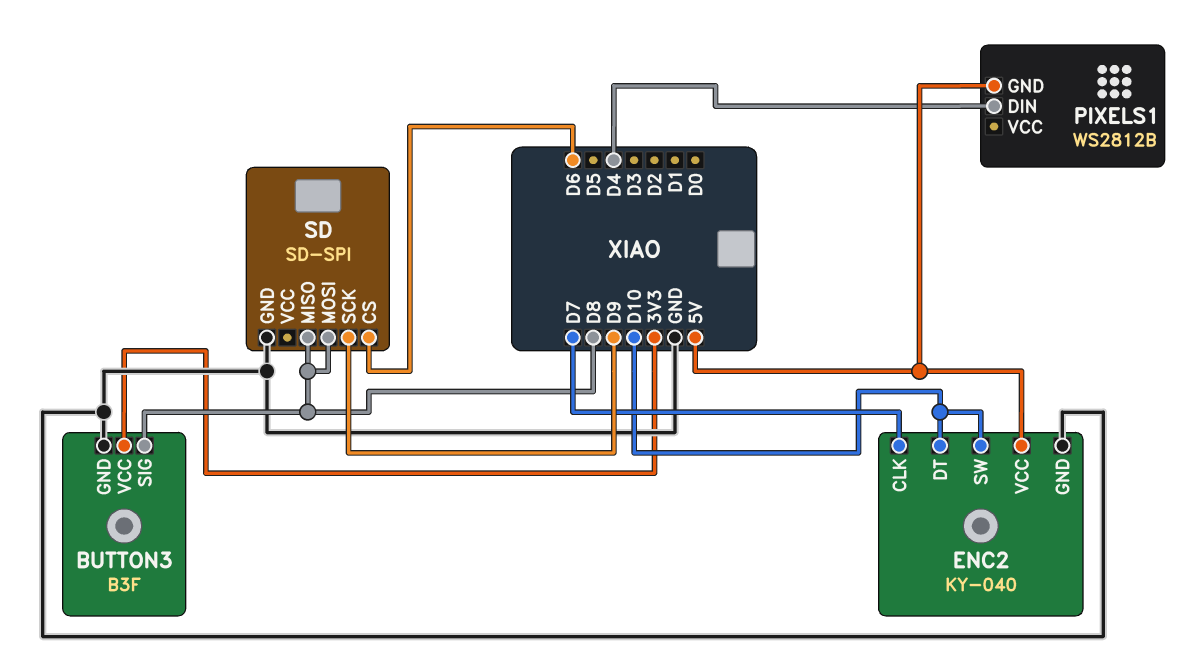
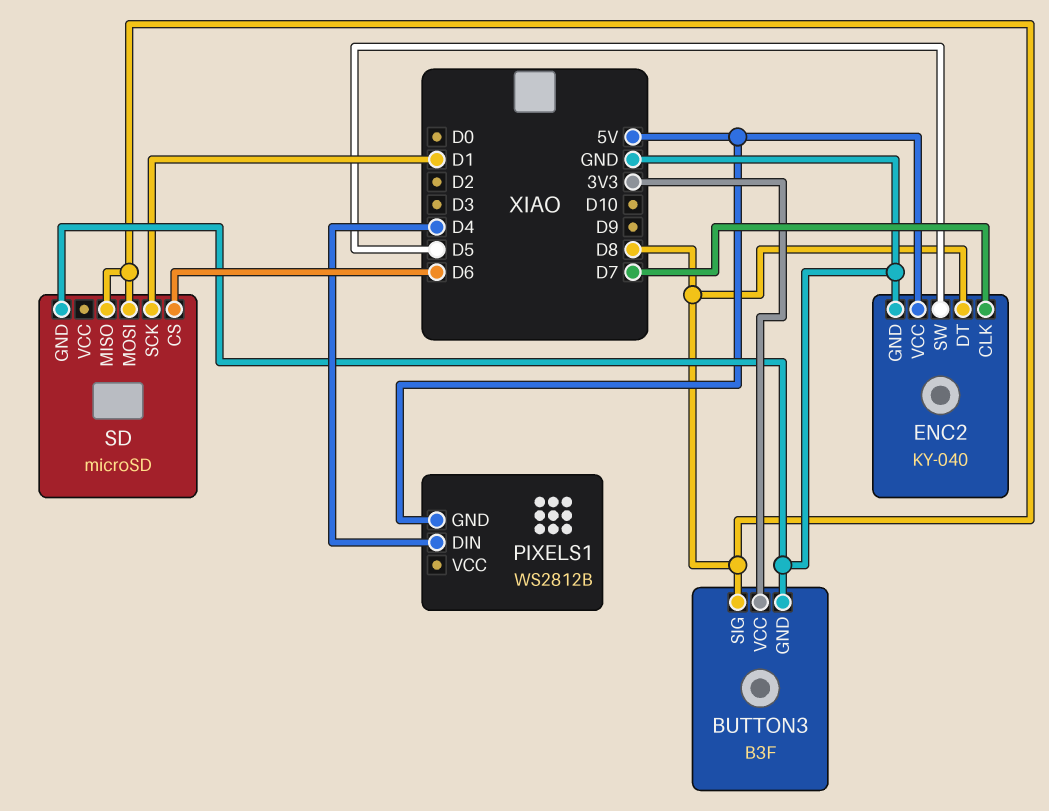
ENC2 pin DT: D10 -> D8
ENC2 pin SW: D10 -> D5
SD: SD-SPI -> microSD
SD pin SCK: D9 -> D1

